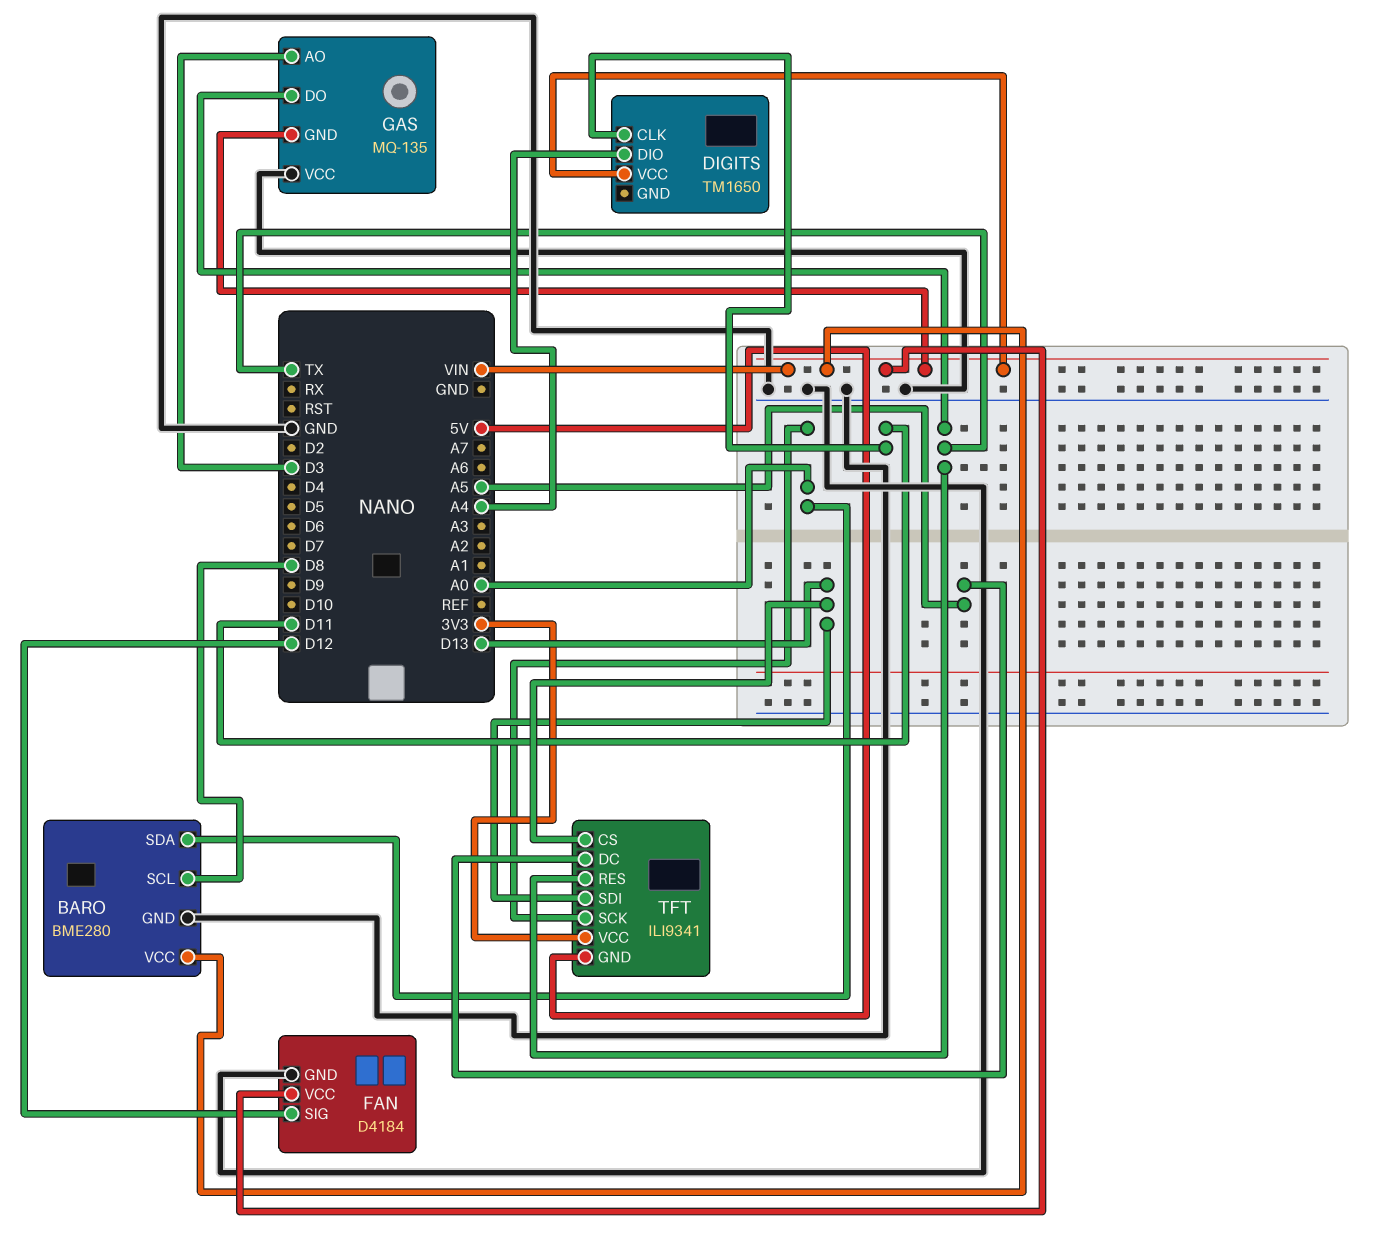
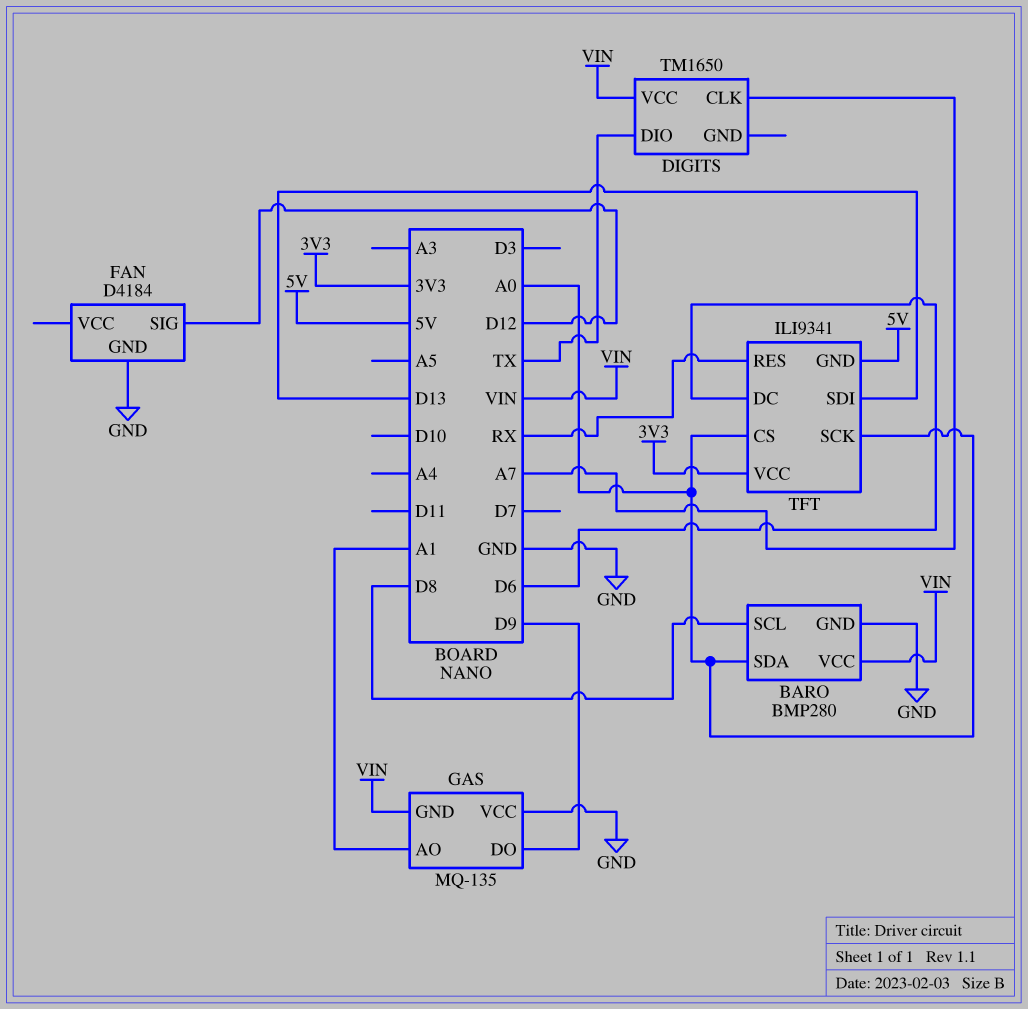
BARO: BME280 -> BMP280
DIGITS pin CLK: D11 -> A7
DIGITS pin DIO: A4 -> TX
FAN pin VCC: VIN -> none
GAS pin AO: D3 -> A1
GAS pin DO: TX -> D9
TFT pin CS: D13 -> A0
TFT pin DC: A5 -> D6
TFT pin RES: TX -> RX

